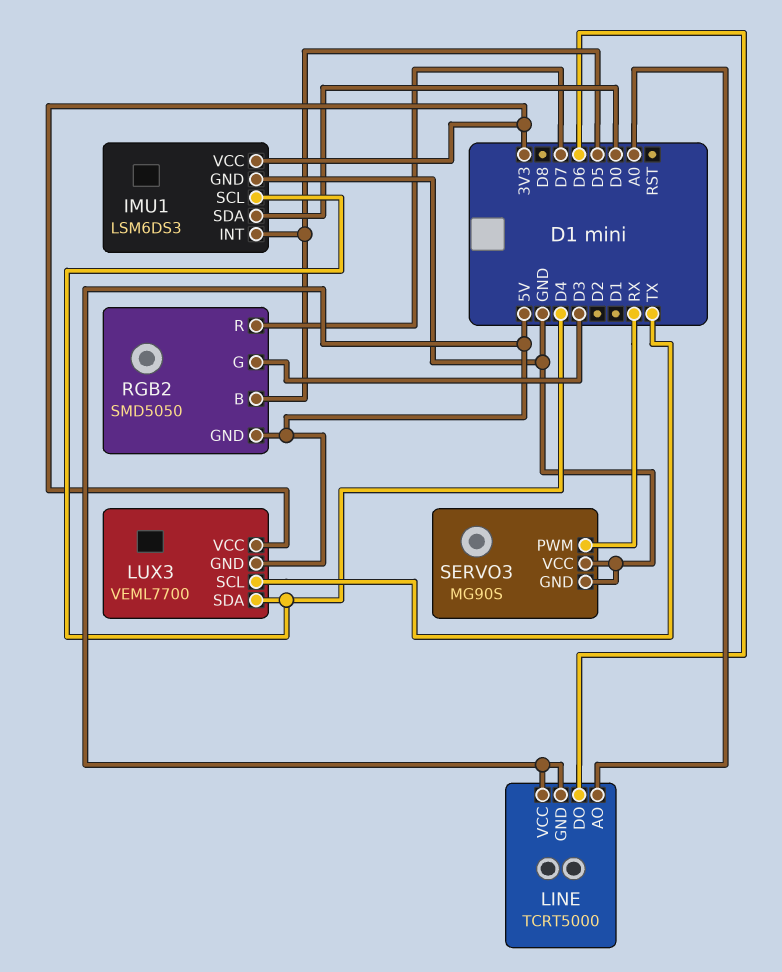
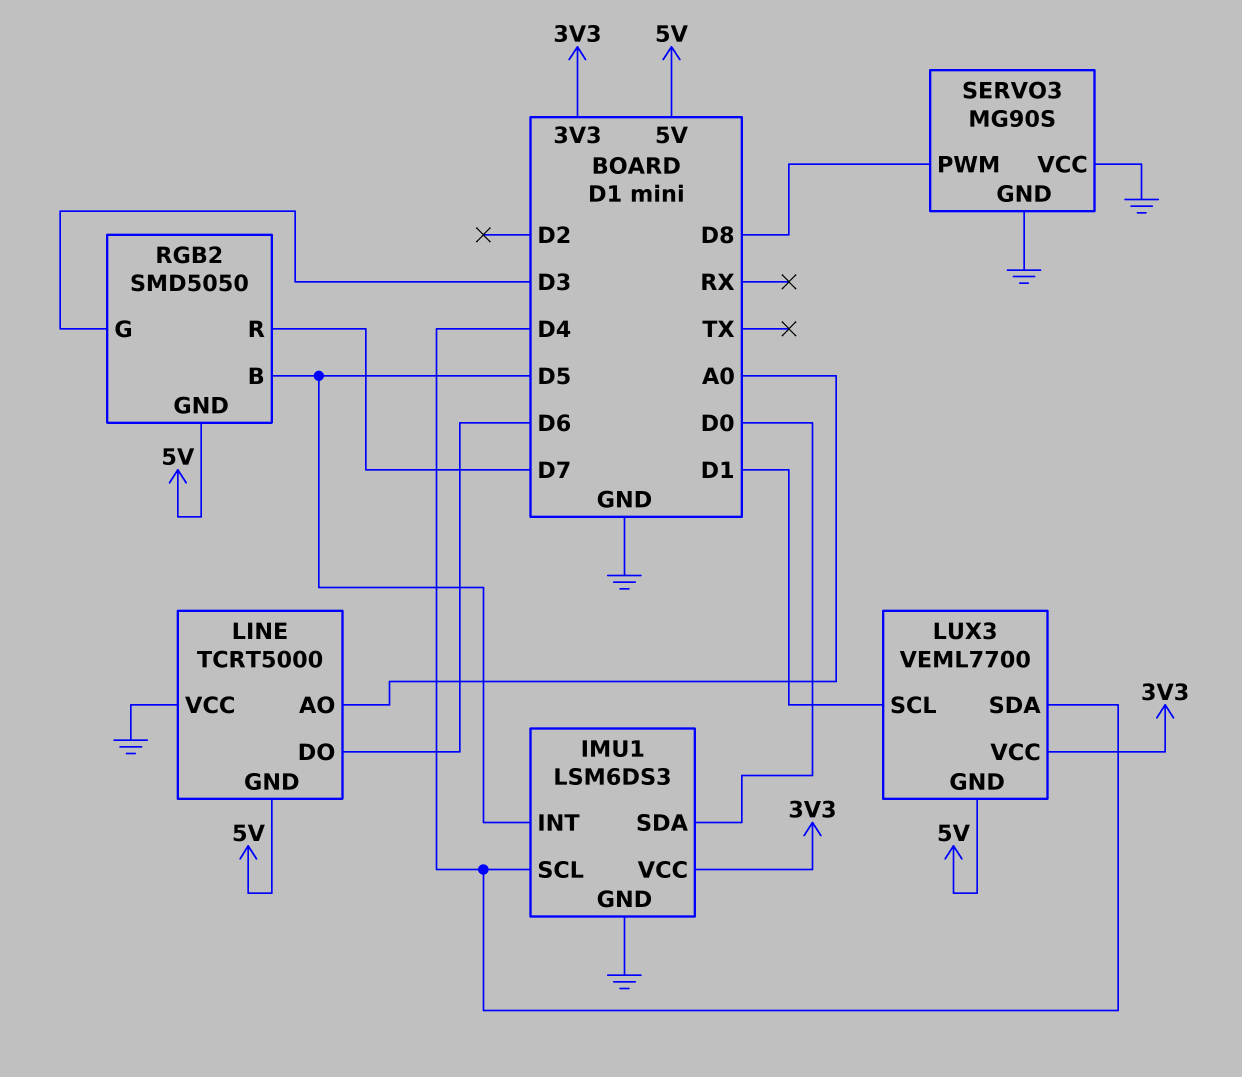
LINE pin VCC: 5V -> GND
LUX3 pin SCL: TX -> D1
SERVO3 pin PWM: RX -> D8

